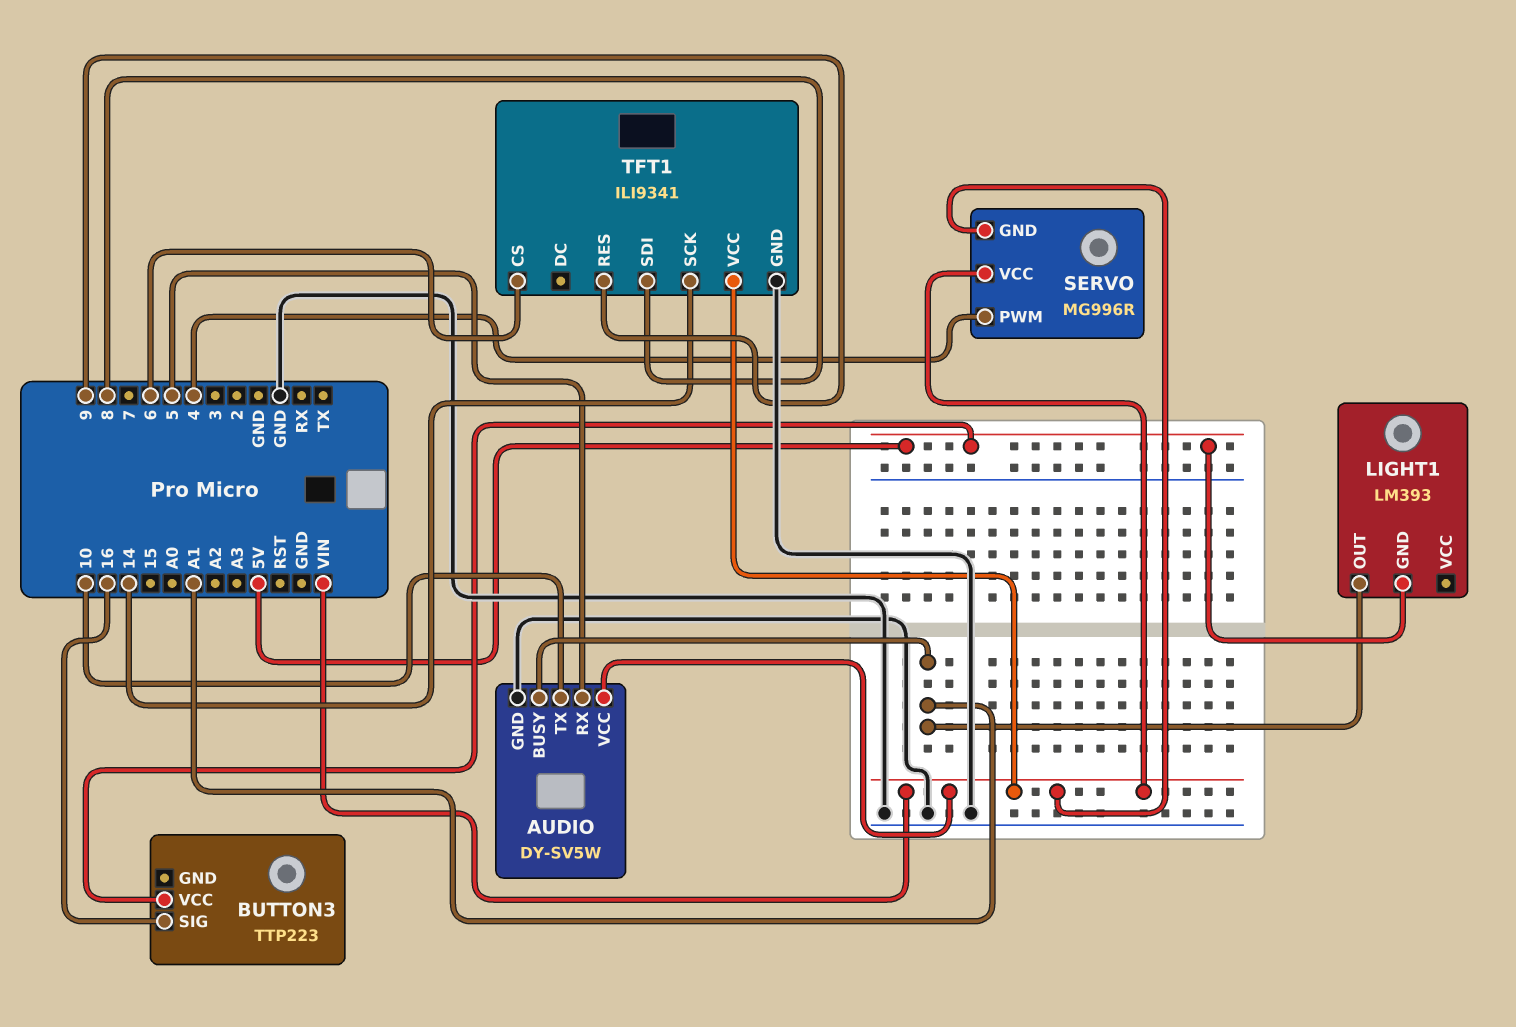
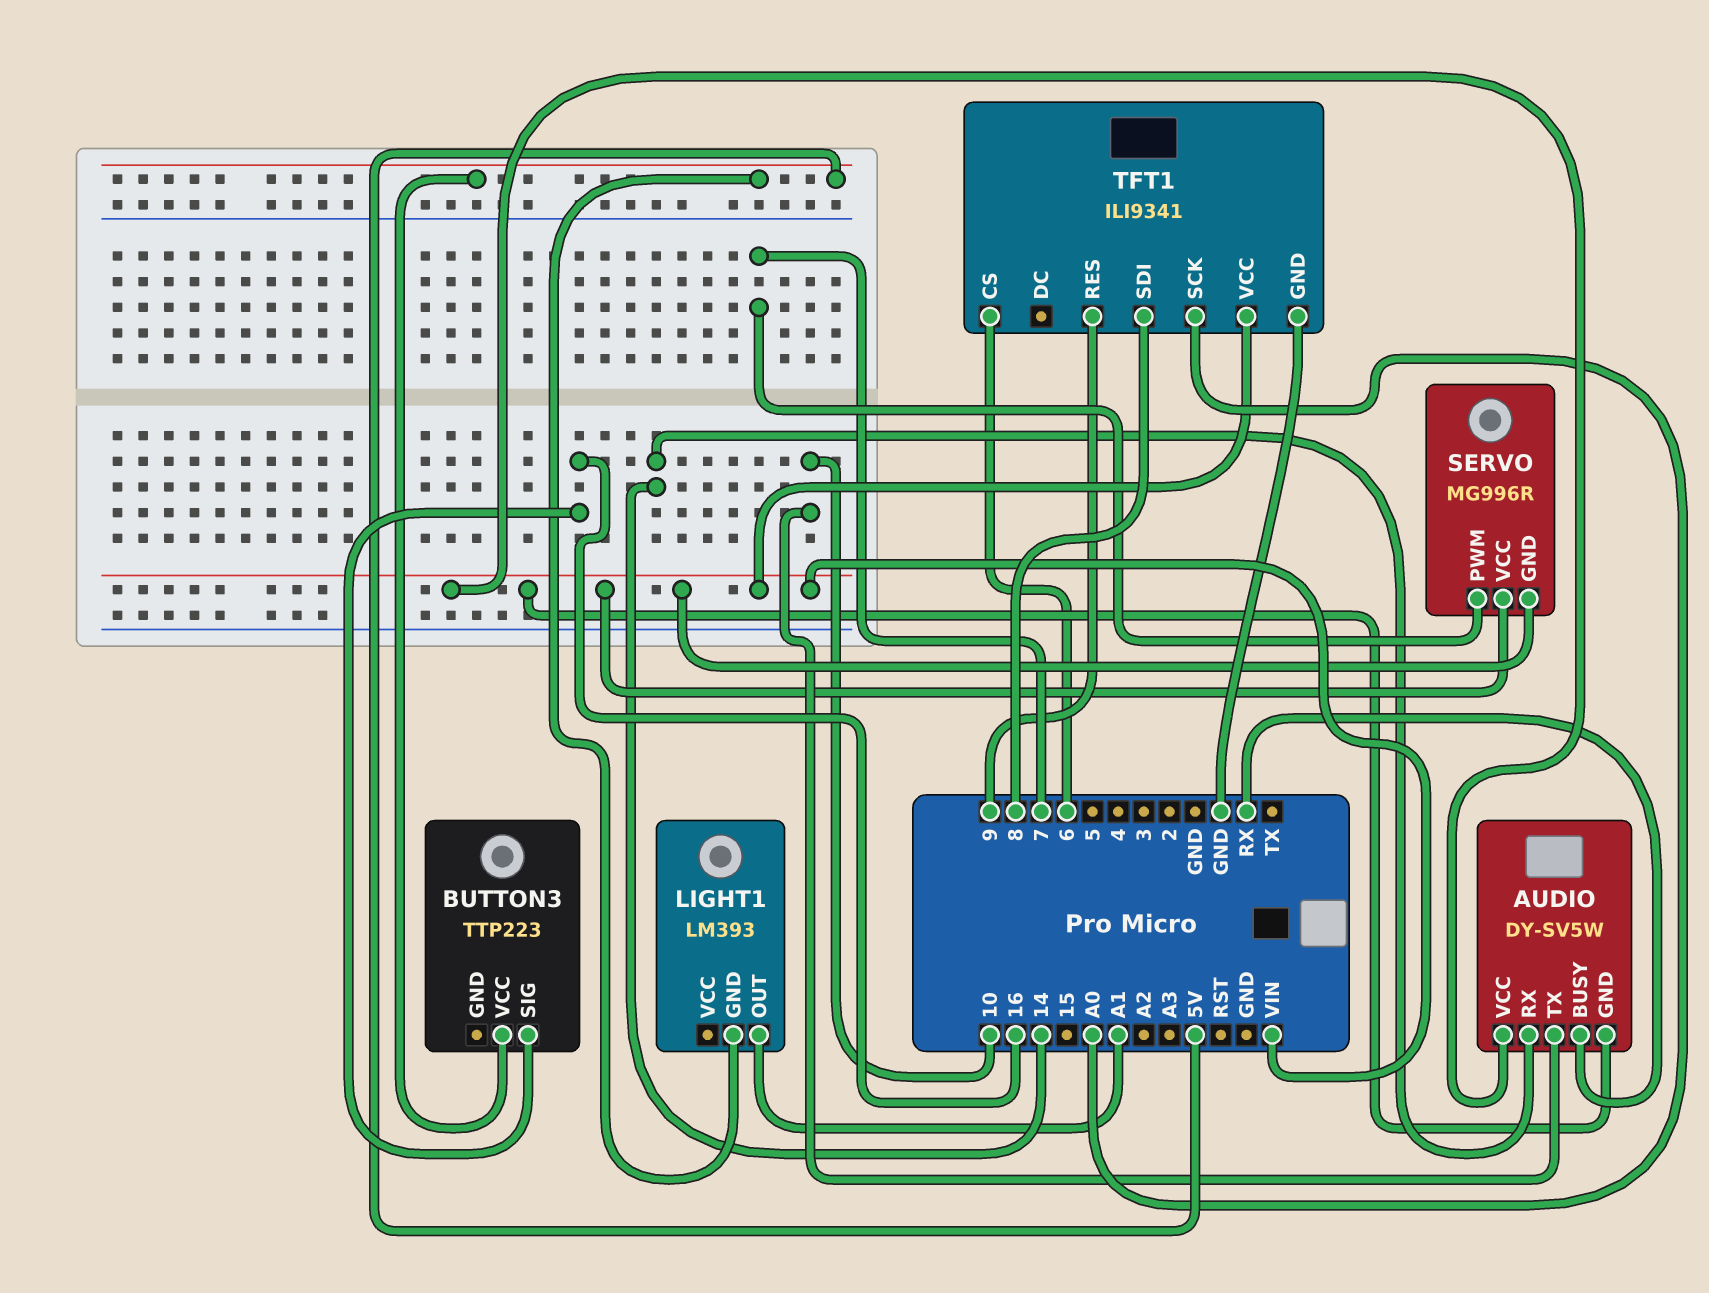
AUDIO pin BUSY: A1 -> RX
AUDIO pin GND: GND -> VIN
AUDIO pin RX: 5 -> 14
SERVO pin PWM: 4 -> 7
TFT1 pin SCK: 14 -> A0

